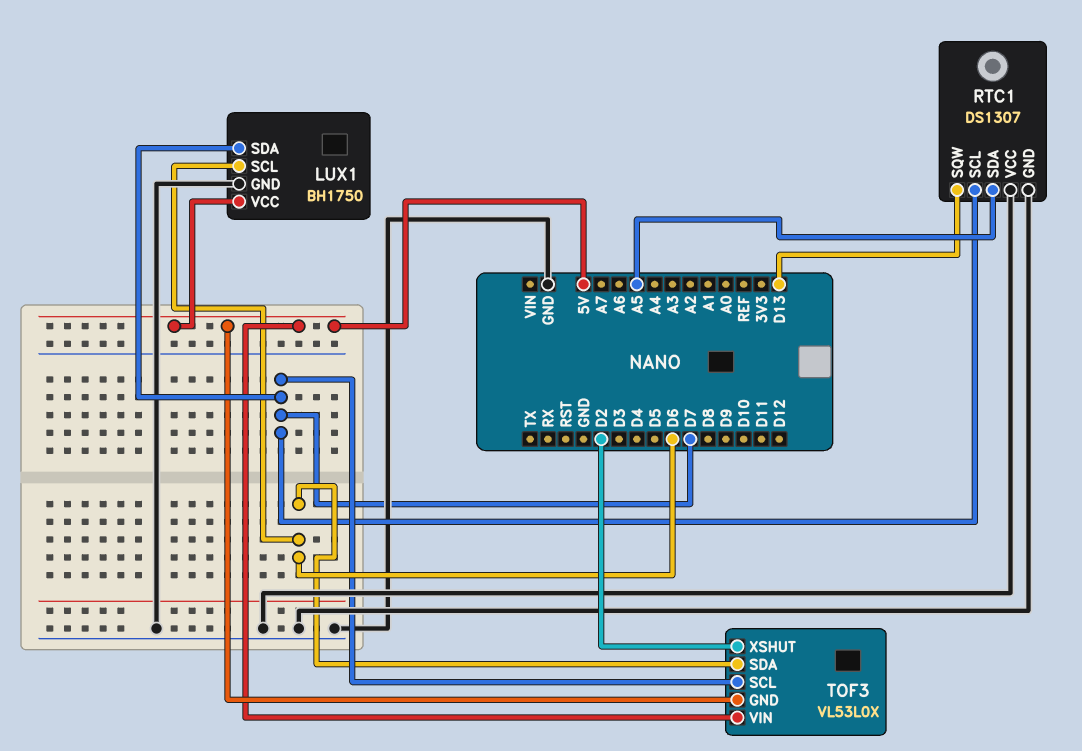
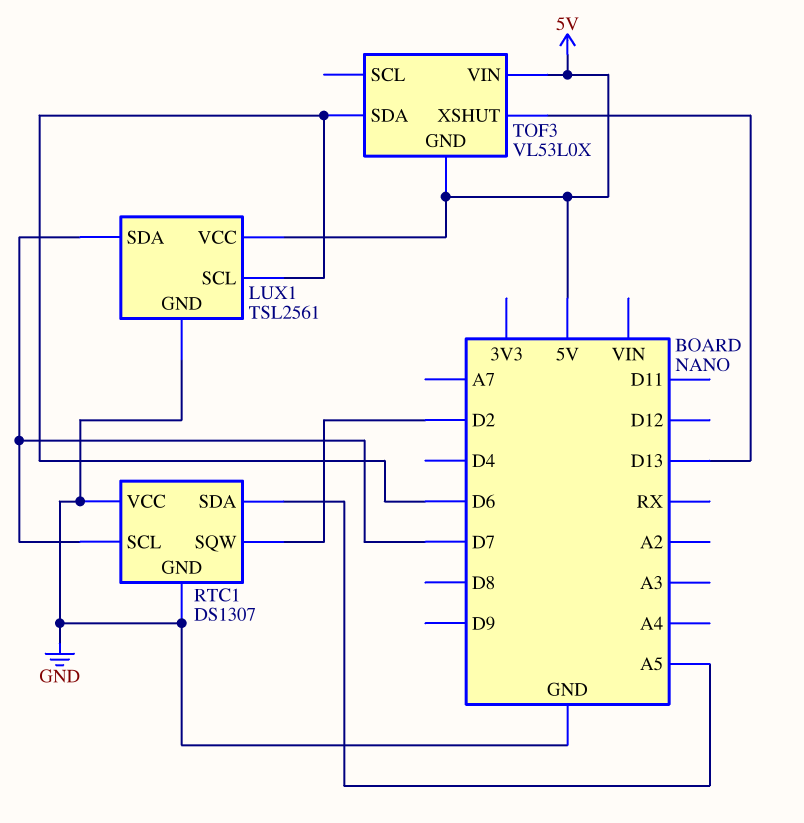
LUX1: BH1750 -> TSL2561
RTC1 pin SQW: D13 -> D2
TOF3 pin SCL: D7 -> none
TOF3 pin XSHUT: D2 -> D13

